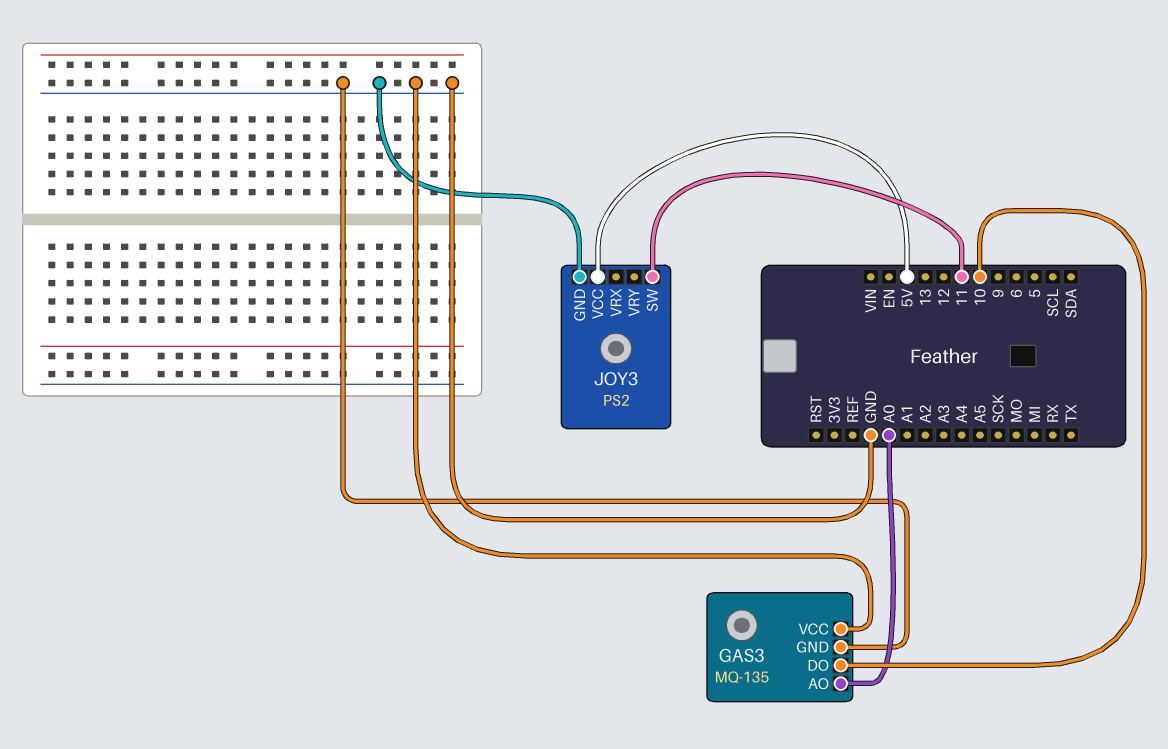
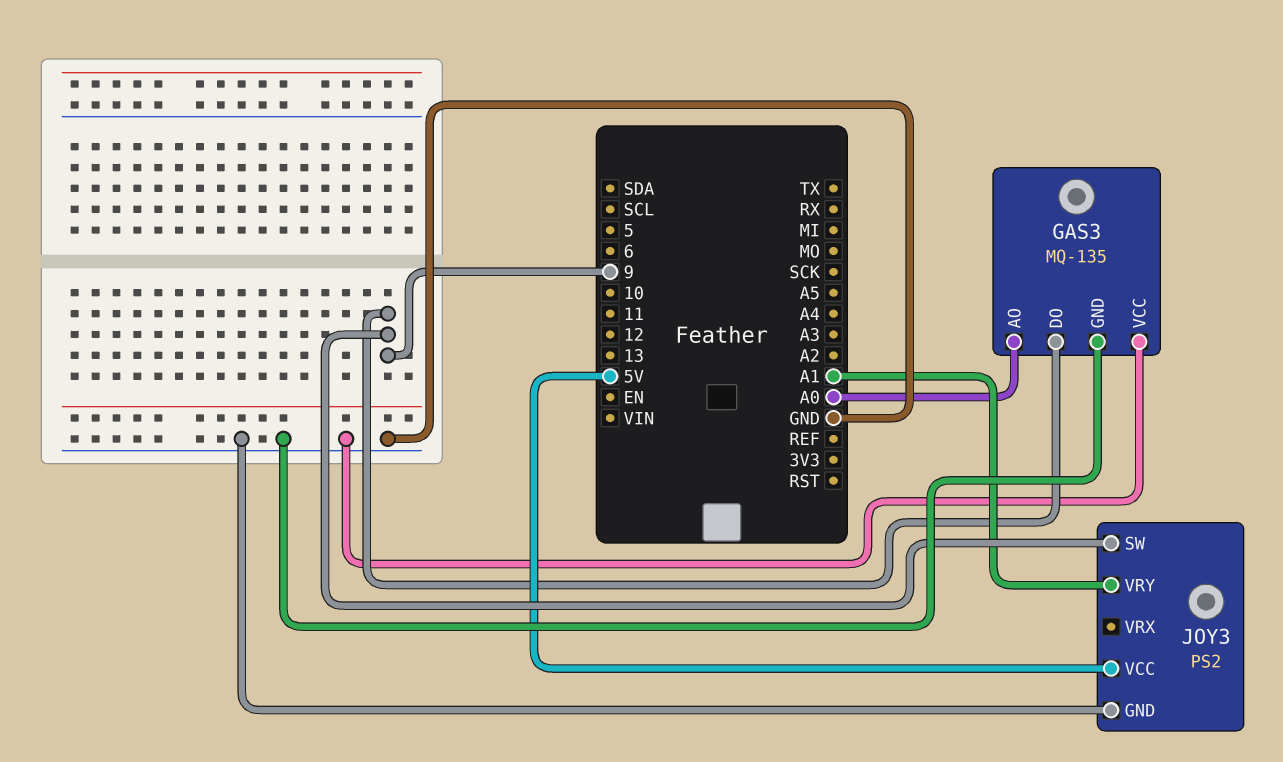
GAS3 pin DO: 10 -> 9
JOY3 pin SW: 11 -> 9
JOY3 pin VRY: none -> A1

